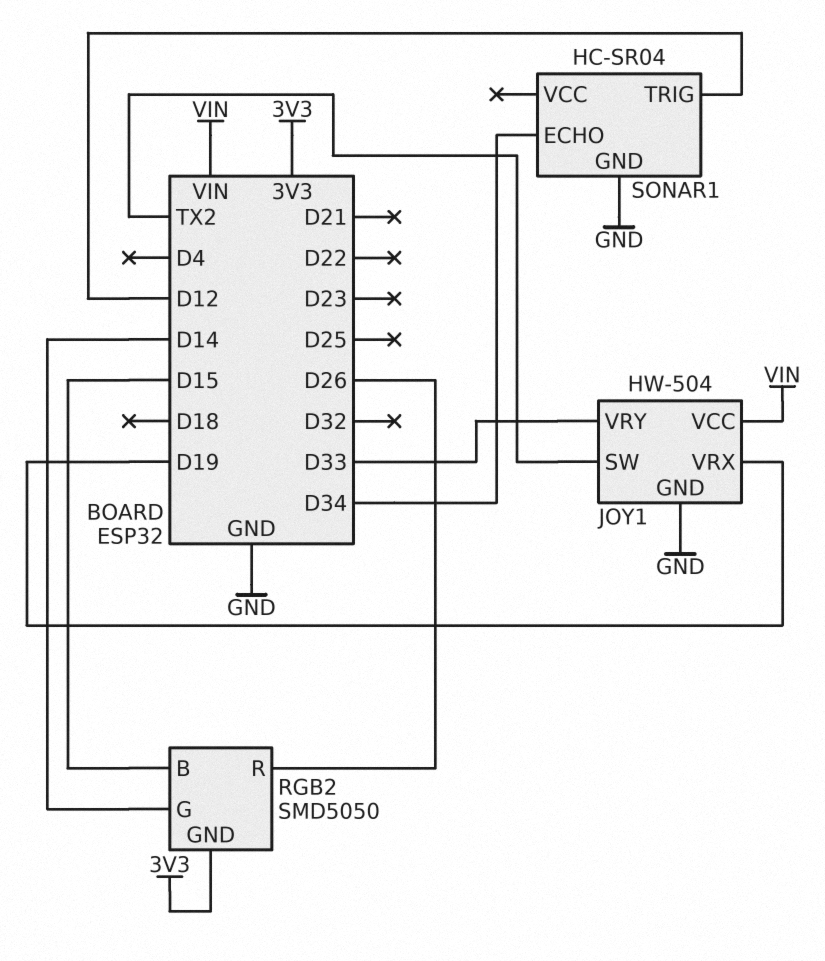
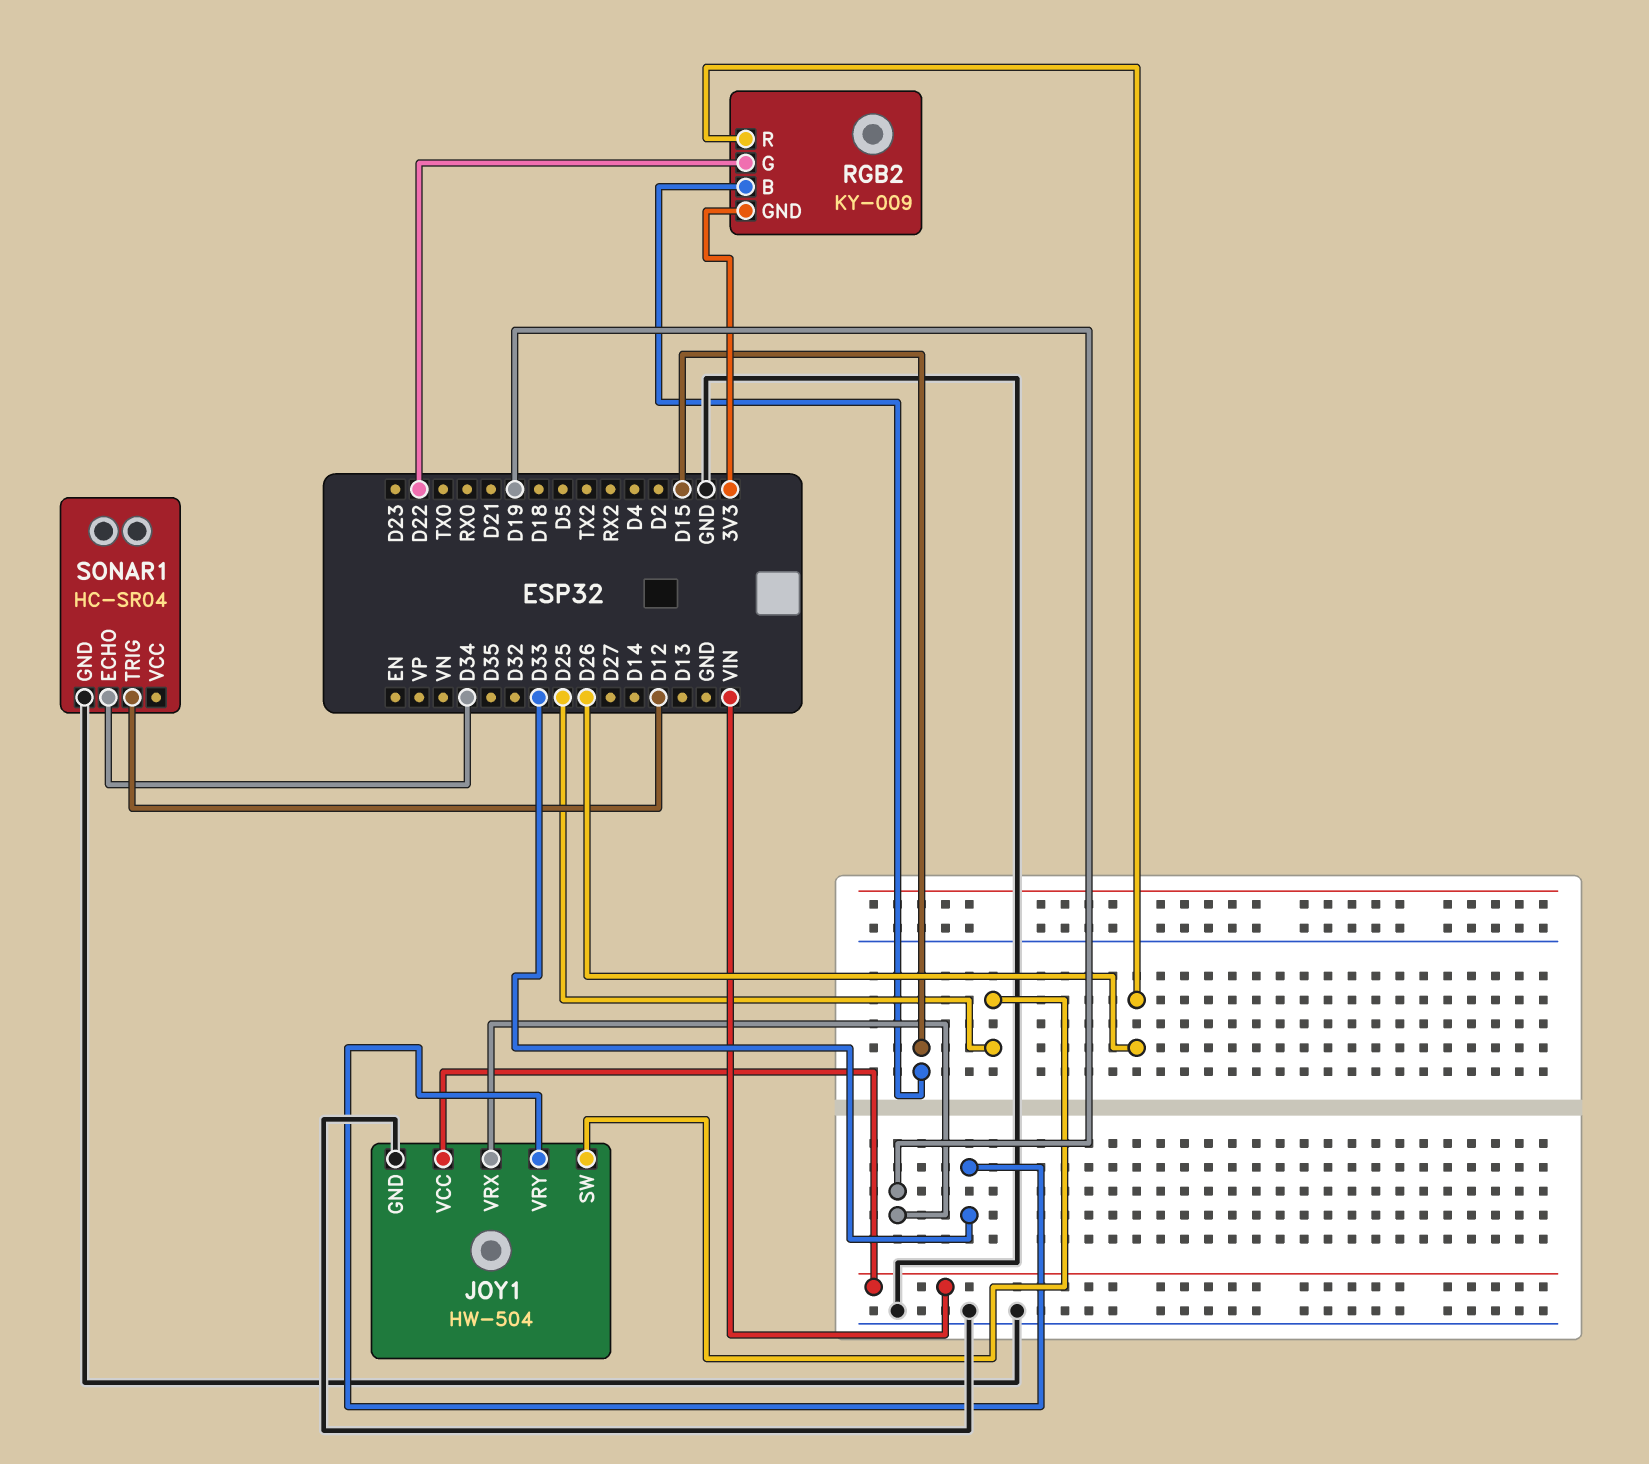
JOY1 pin SW: TX2 -> D25
RGB2: SMD5050 -> KY-009
RGB2 pin G: D14 -> D22

